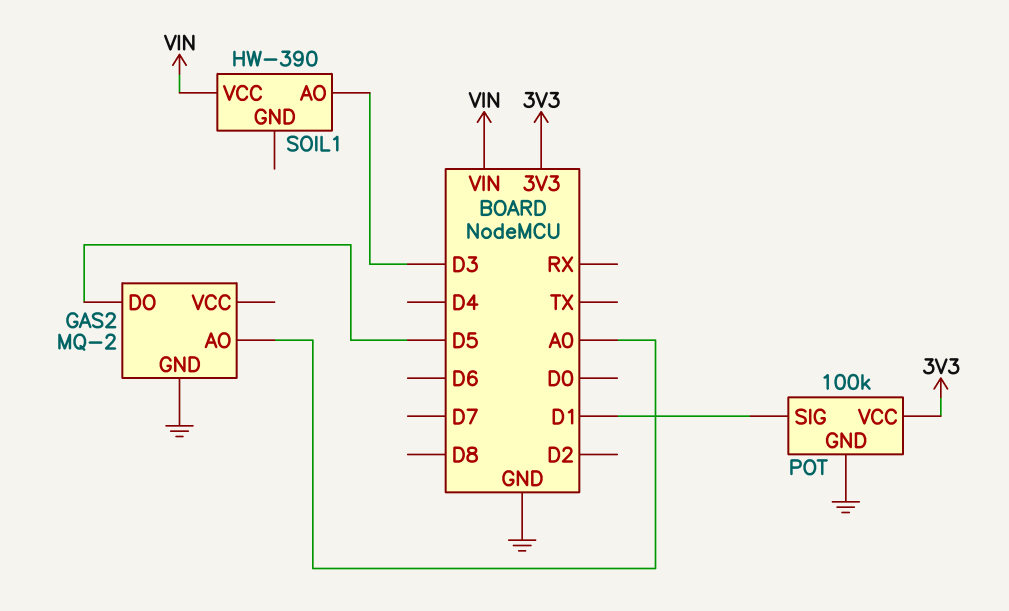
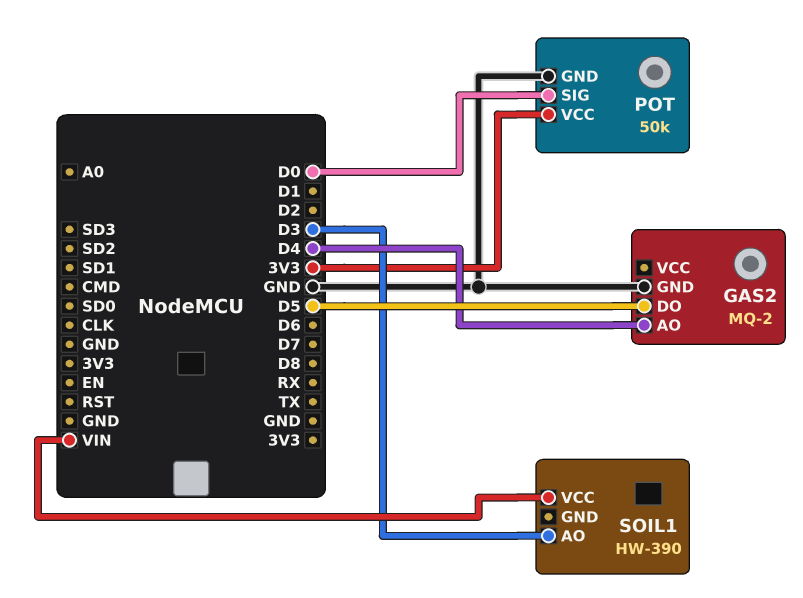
GAS2 pin AO: A0 -> D4
POT: 100k -> 50k
POT pin SIG: D1 -> D0

